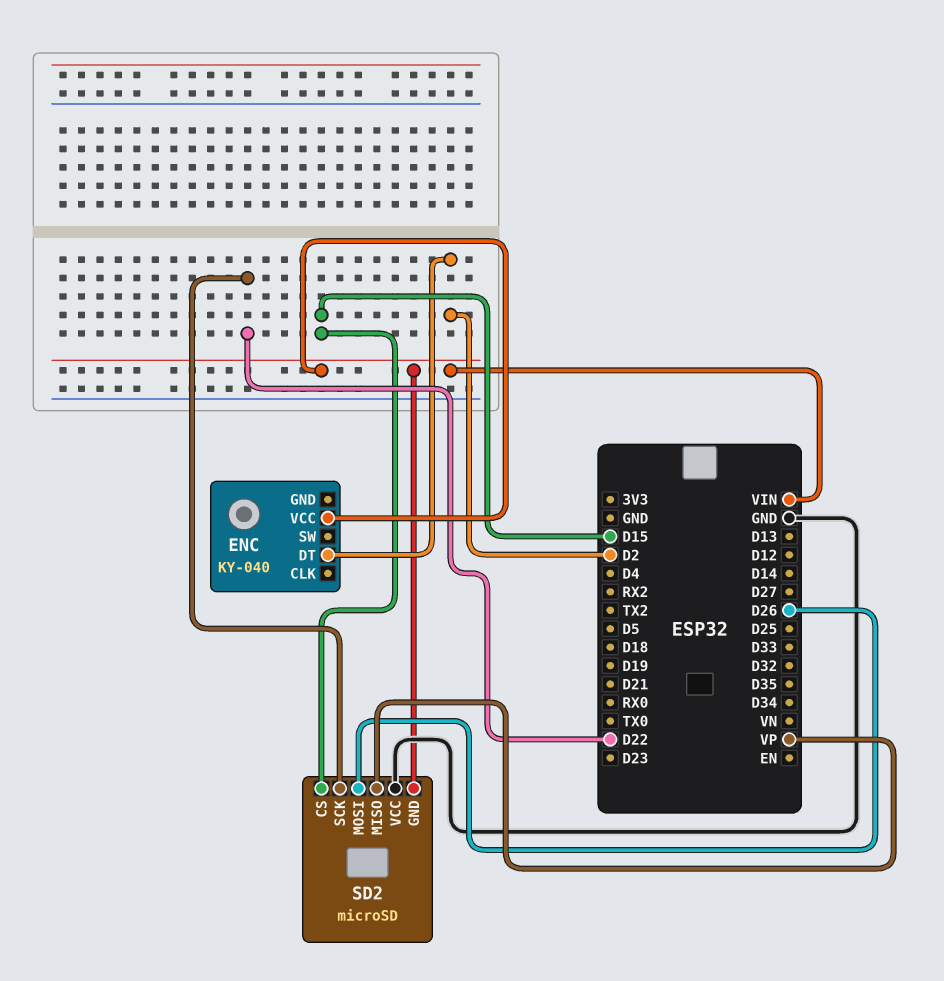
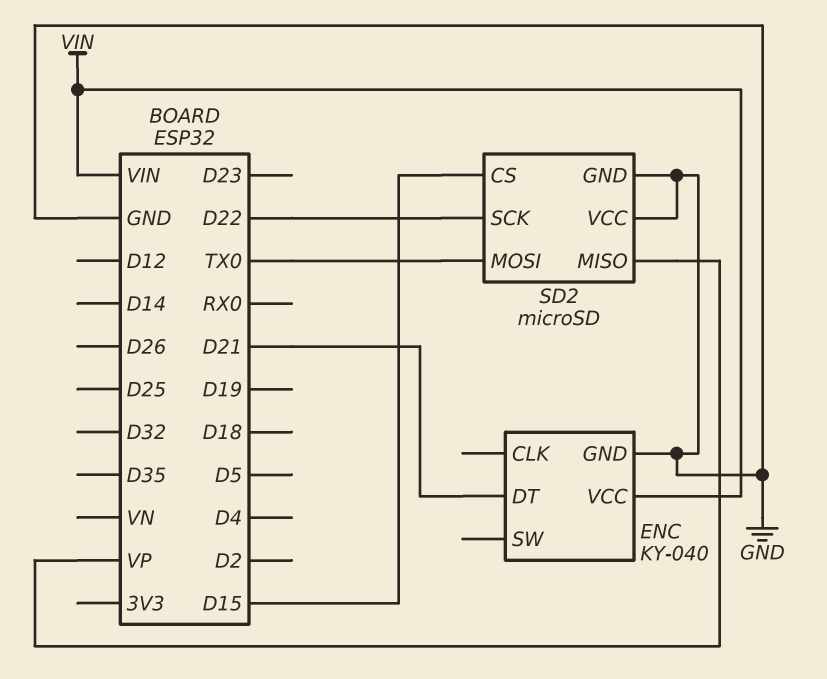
ENC pin DT: D2 -> D21
ENC pin GND: none -> GND
SD2 pin GND: VIN -> GND
SD2 pin MOSI: D26 -> TX0

